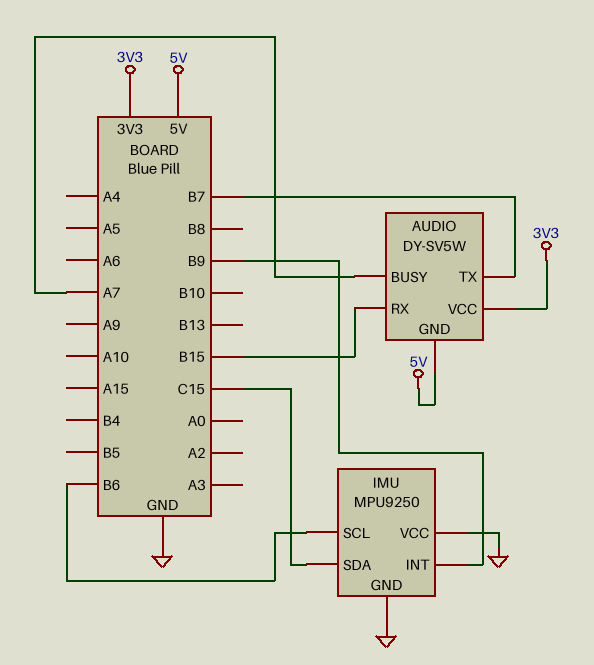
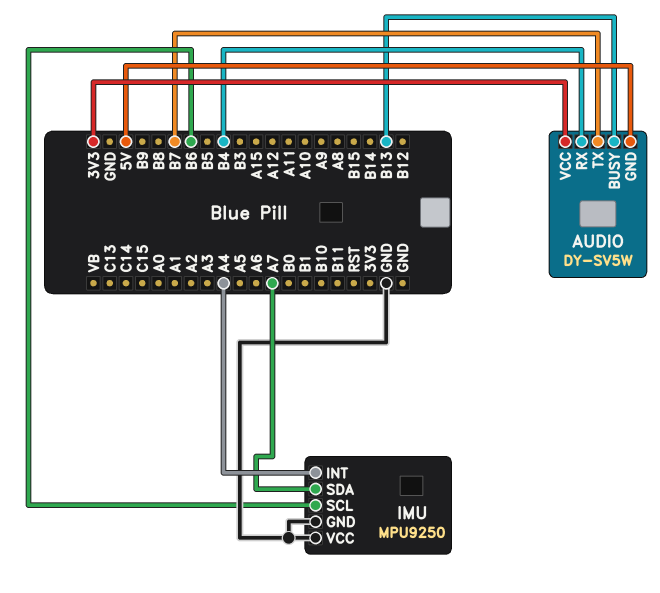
AUDIO pin BUSY: A7 -> B13
AUDIO pin RX: B15 -> B4
IMU pin INT: B9 -> A4
IMU pin SDA: C15 -> A7

